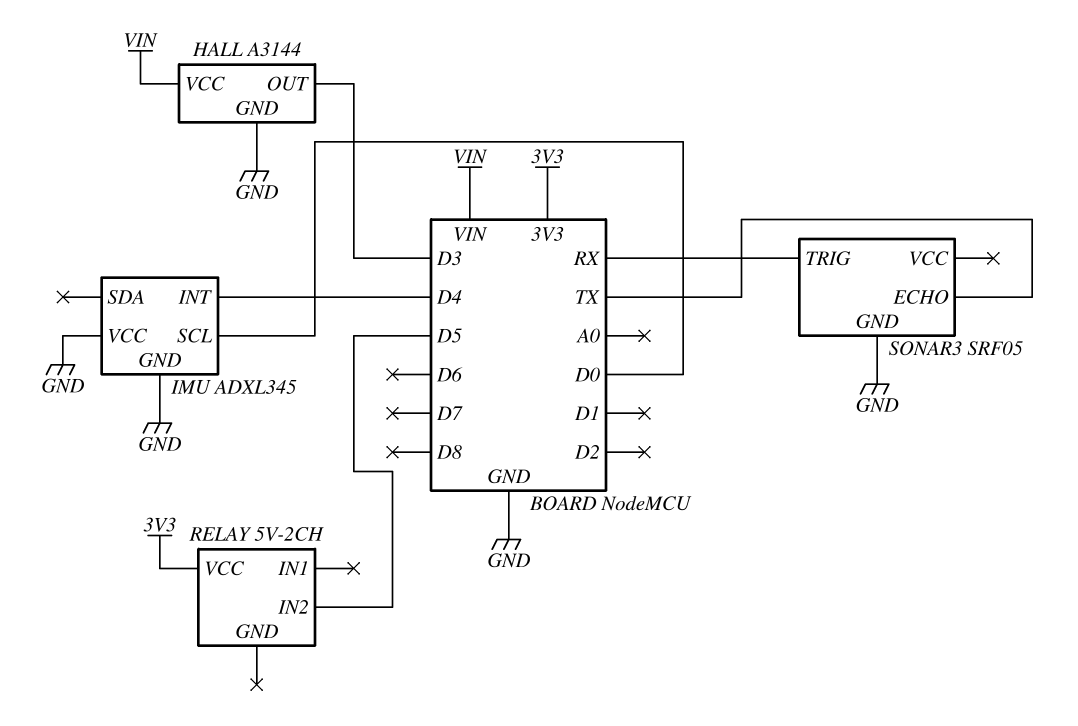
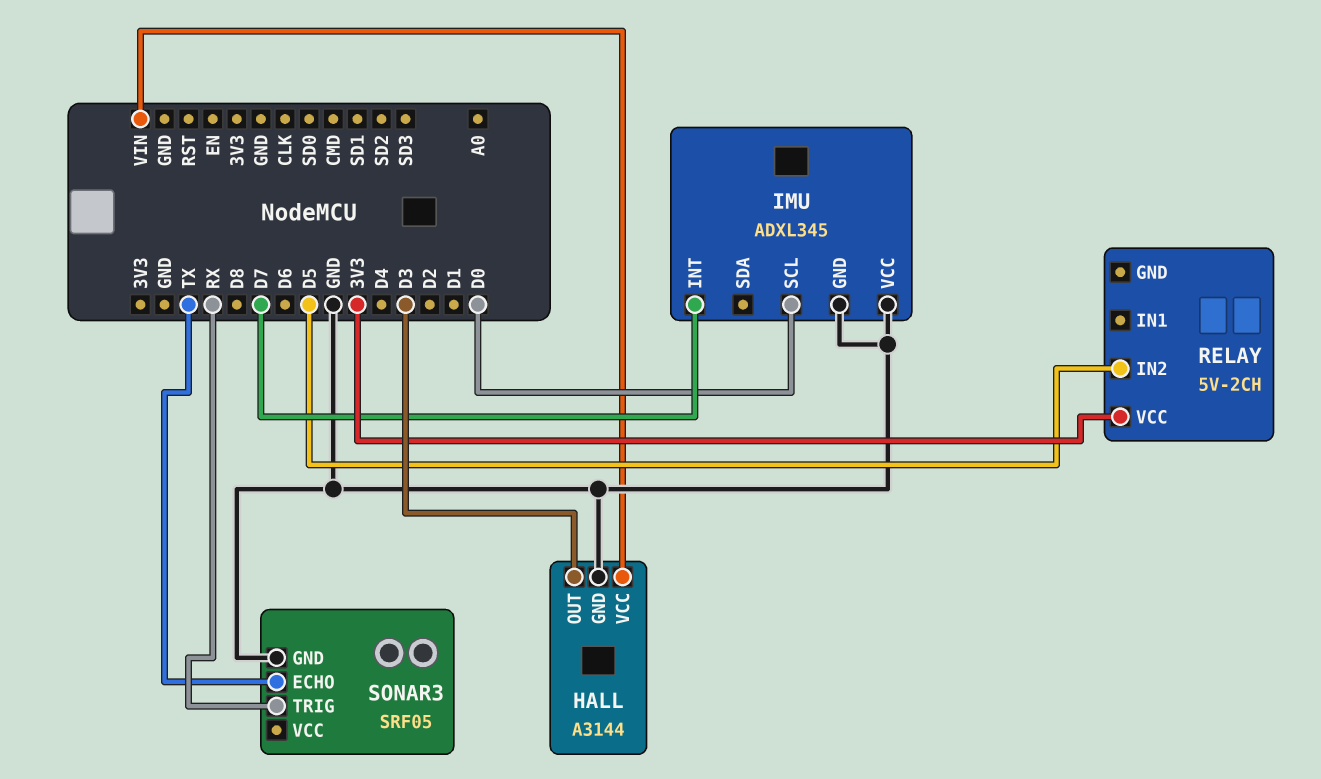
IMU pin INT: D4 -> D7

